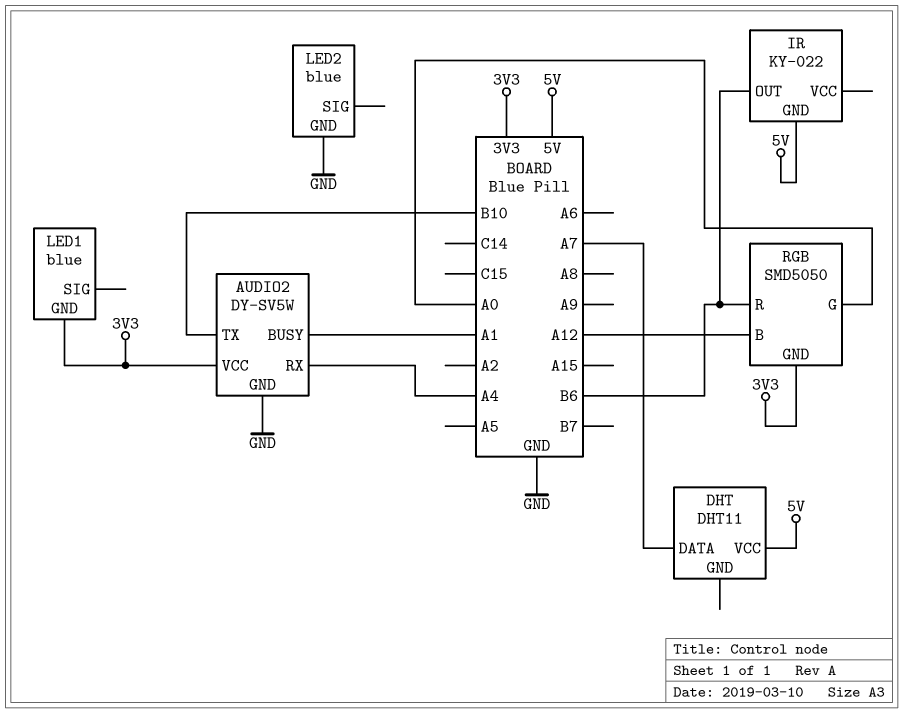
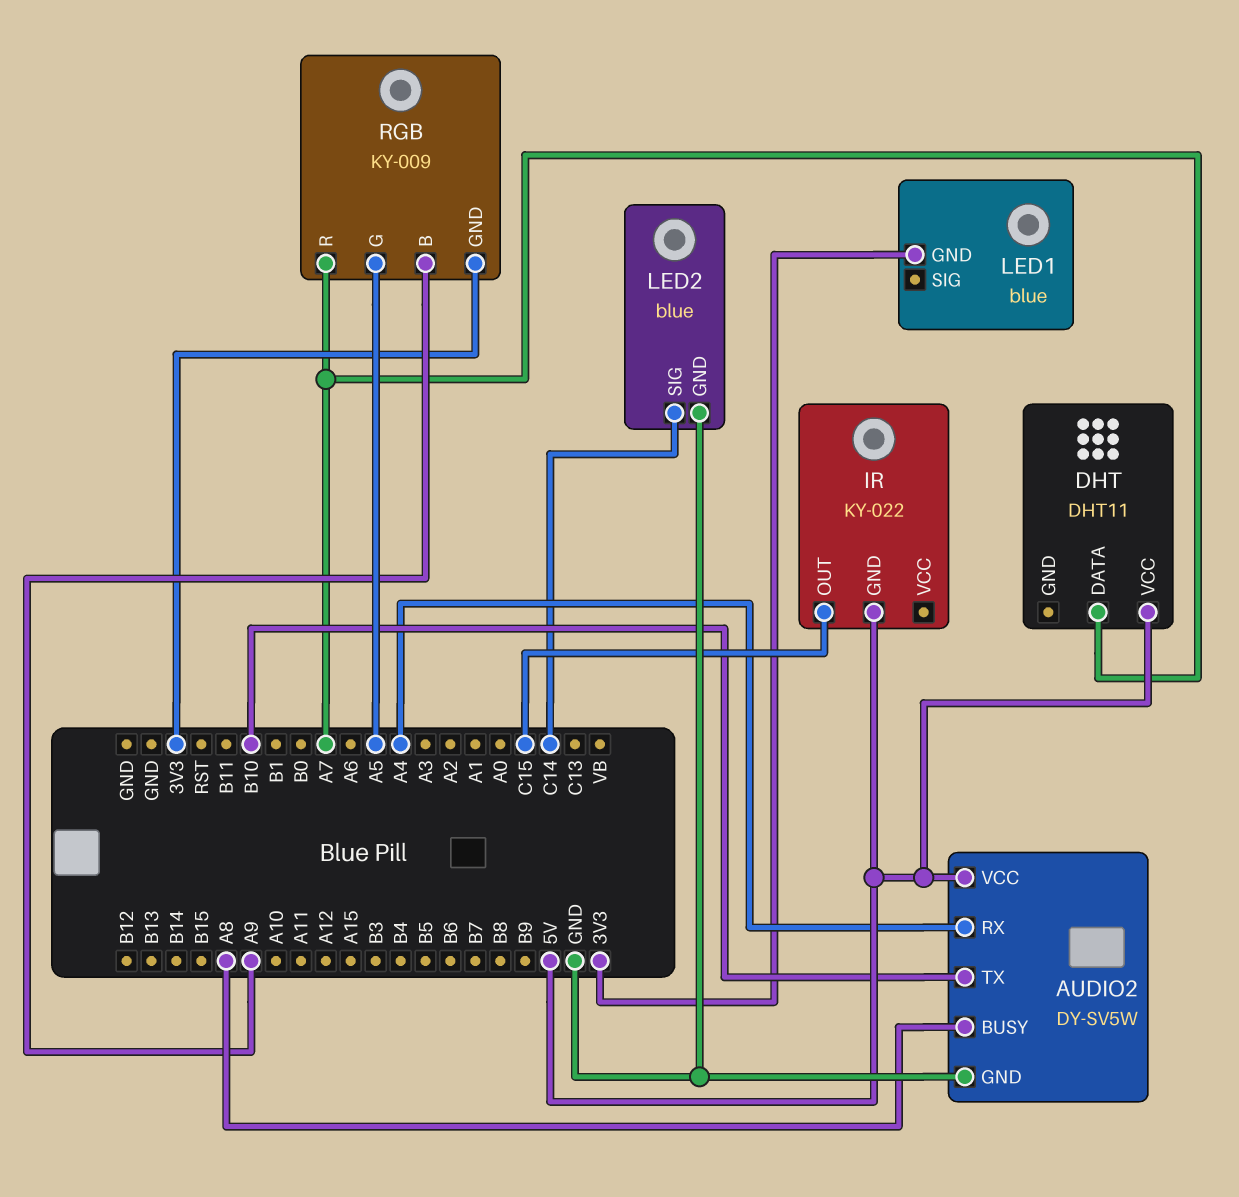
AUDIO2 pin BUSY: A1 -> A8
AUDIO2 pin VCC: 3V3 -> 5V
IR pin OUT: B6 -> C15
LED2 pin SIG: none -> C14
RGB: SMD5050 -> KY-009
RGB pin B: A12 -> A9
RGB pin G: A0 -> A5
RGB pin R: B6 -> A7

